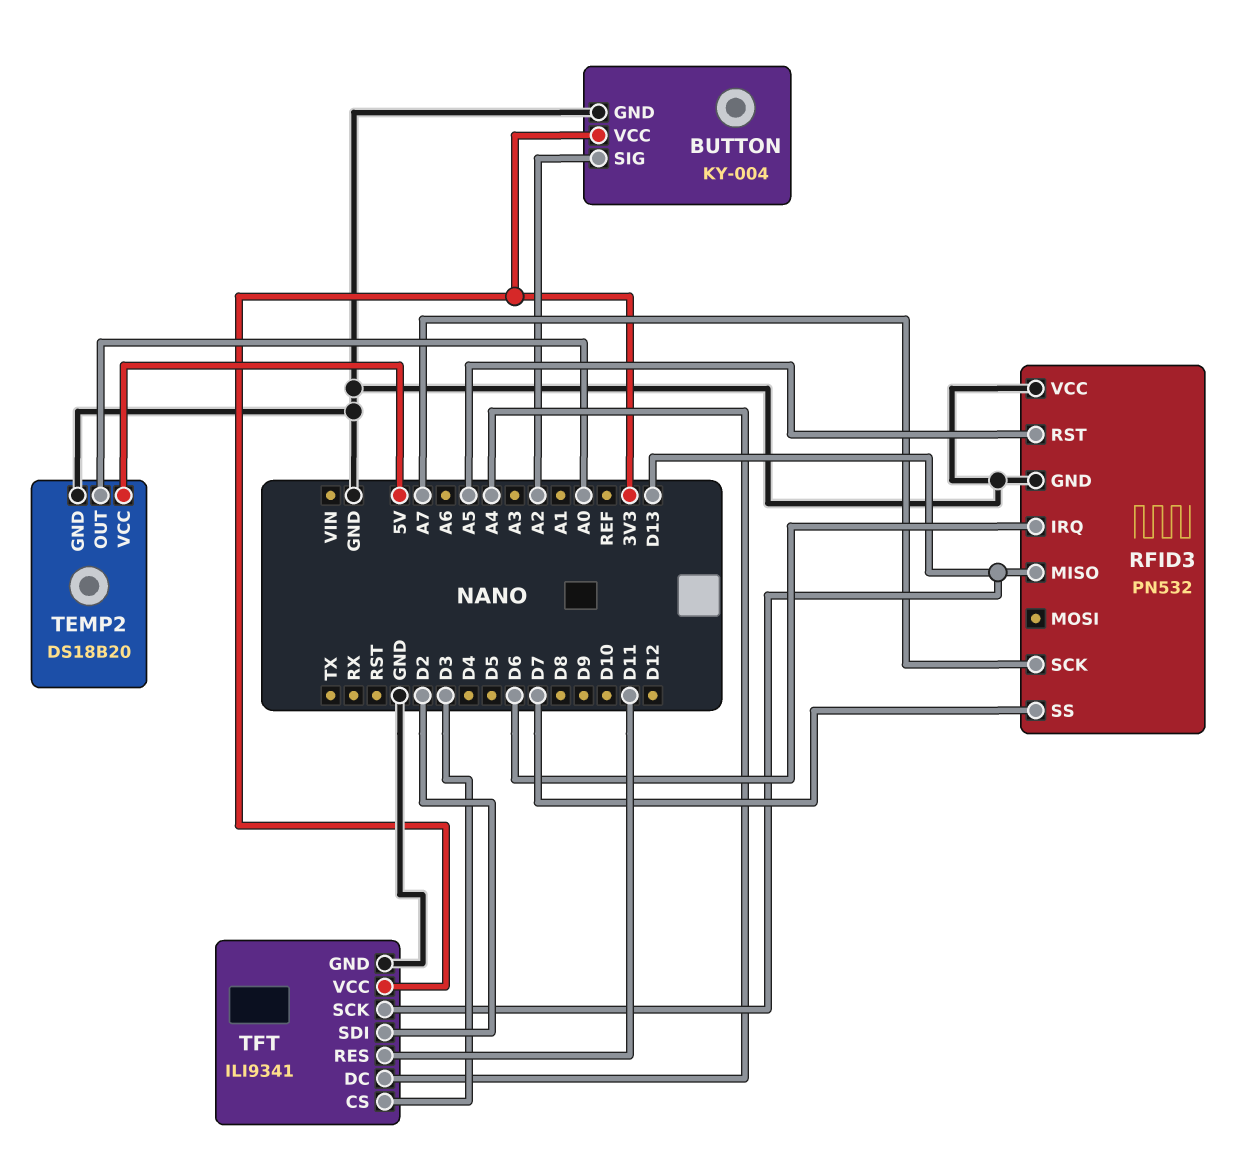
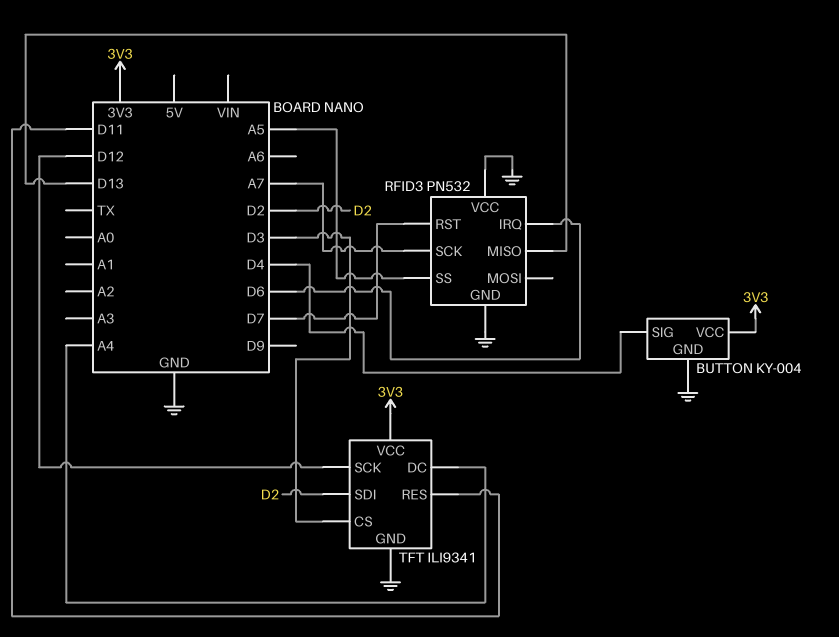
BUTTON pin SIG: A2 -> D4
RFID3 pin RST: A5 -> D7
RFID3 pin SS: D7 -> A5
TEMP2: DS18B20 -> none
TEMP2 pin GND: GND -> none
TEMP2 pin OUT: A0 -> none
TEMP2 pin VCC: 5V -> none
TFT pin SCK: D13 -> D12

